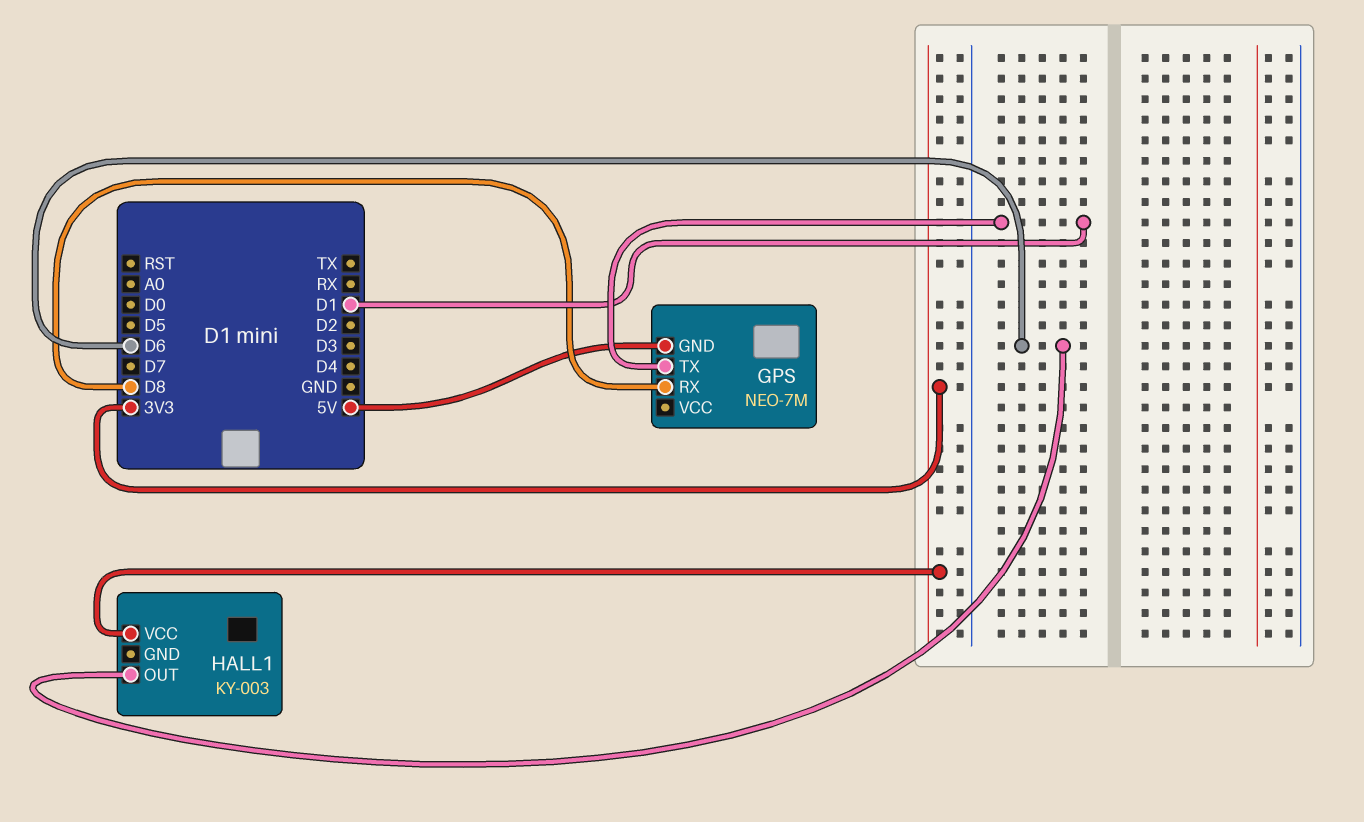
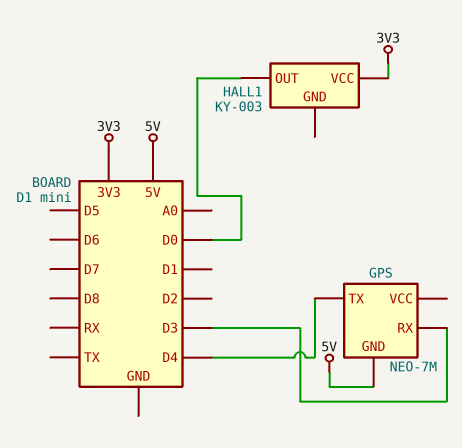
GPS pin RX: D8 -> D3
GPS pin TX: D1 -> D4
HALL1 pin OUT: D6 -> D0

